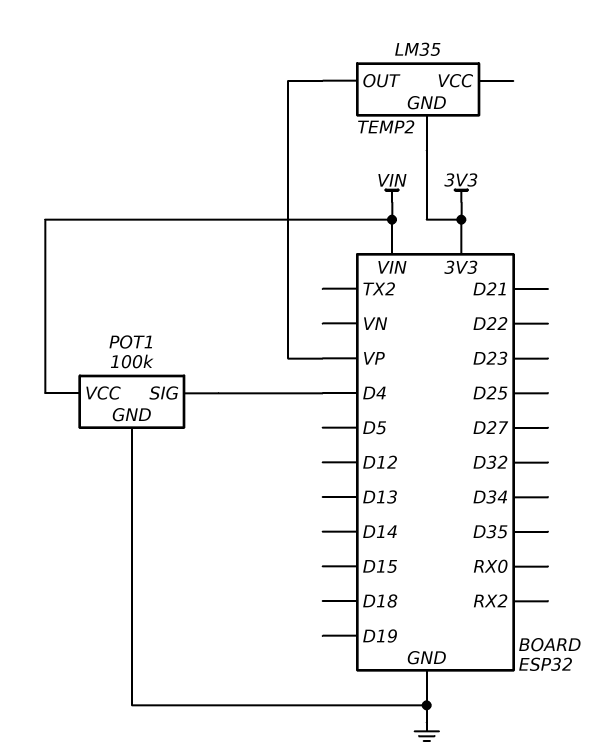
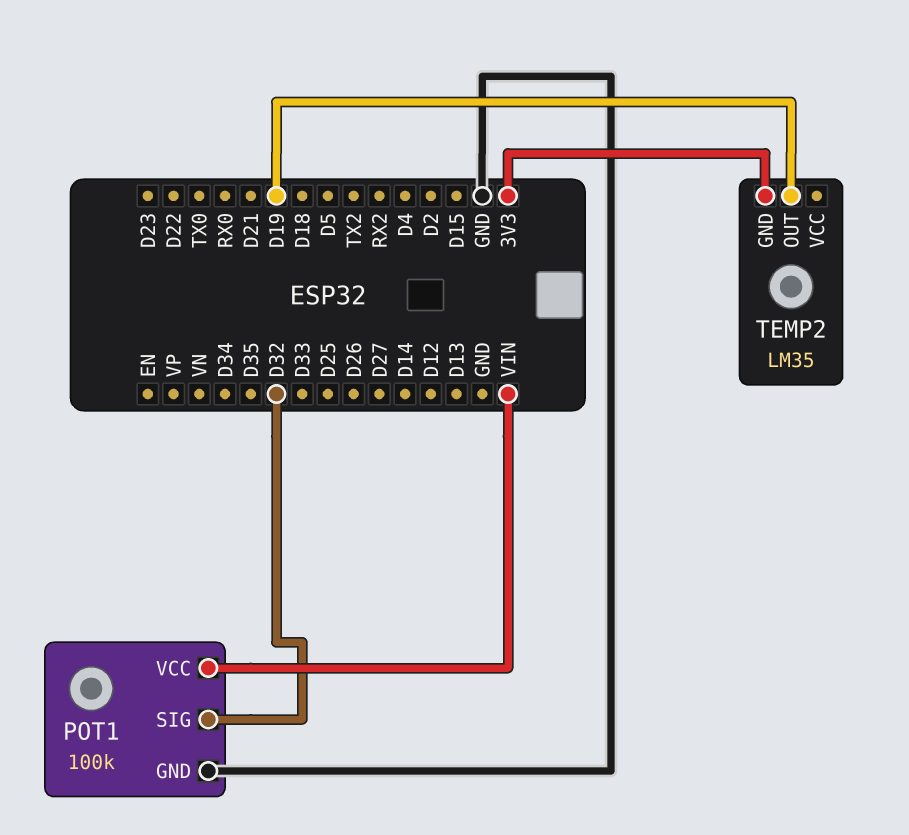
POT1 pin SIG: D4 -> D32
TEMP2 pin OUT: VP -> D19

